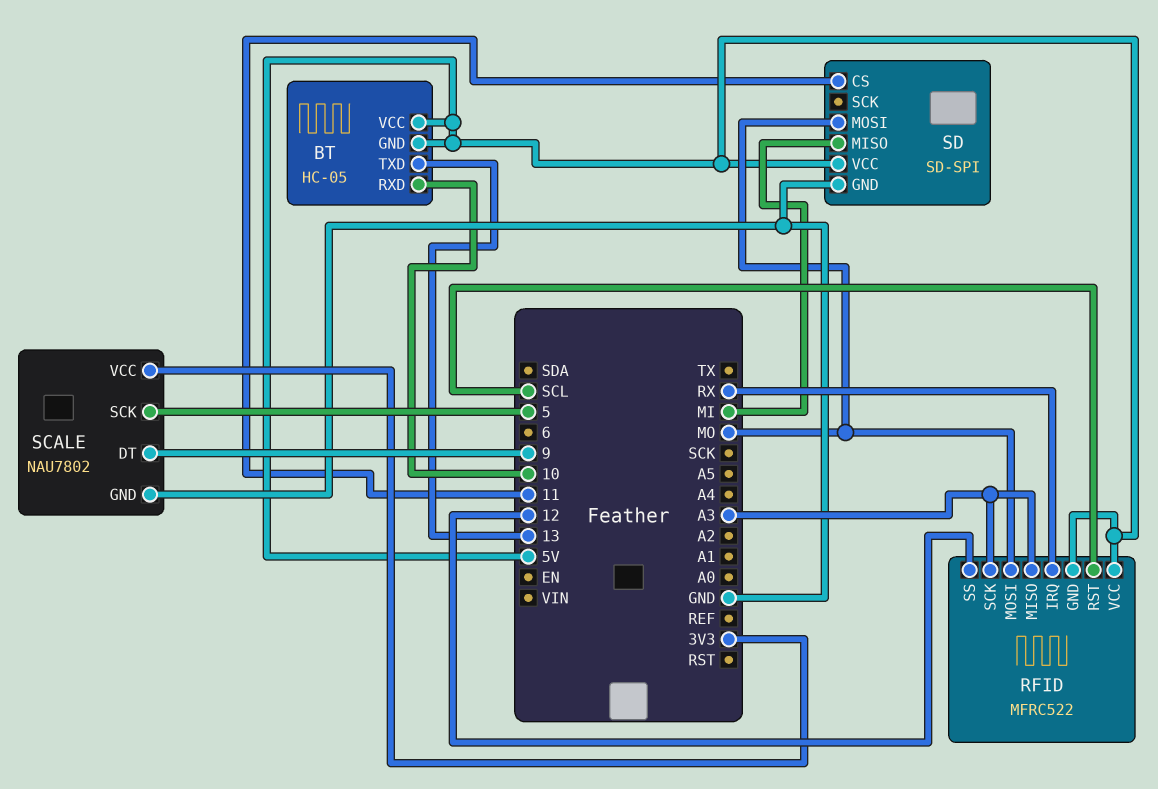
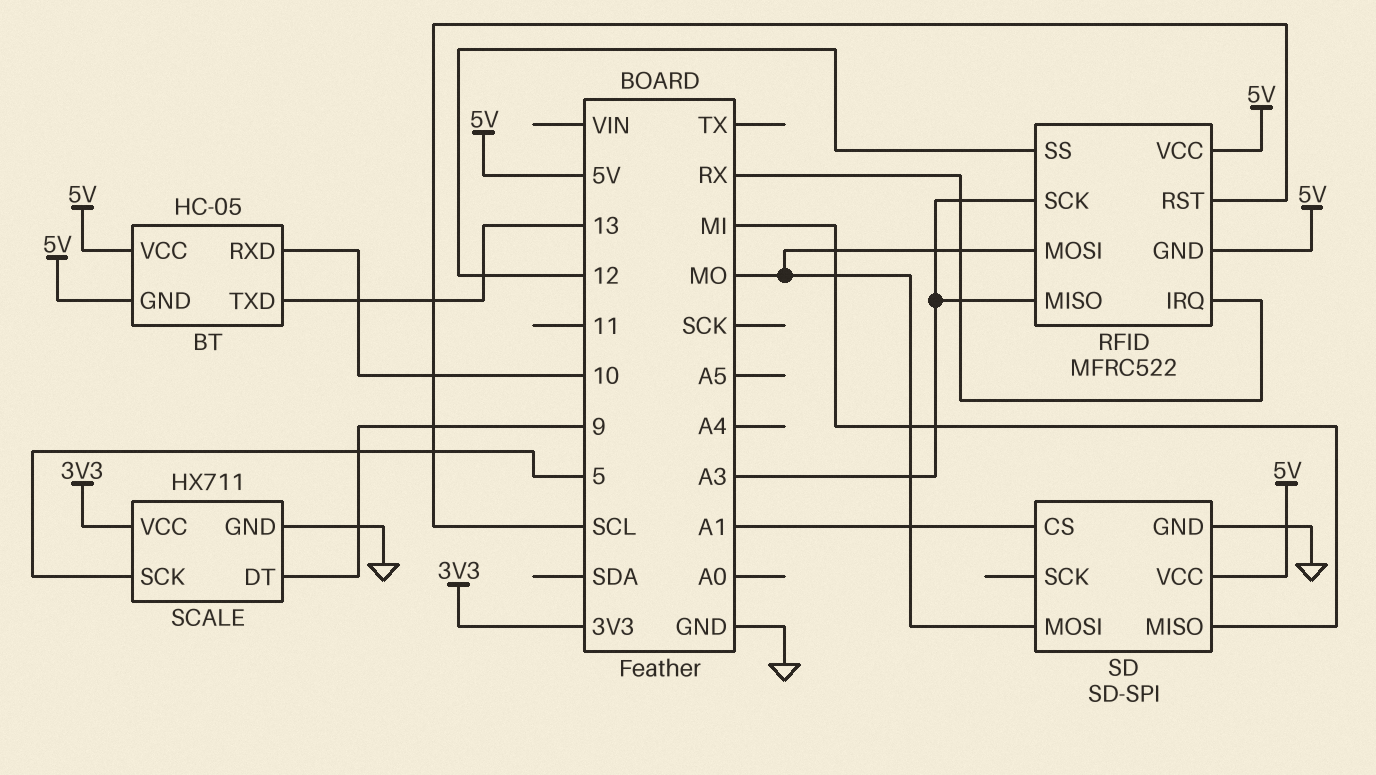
SCALE: NAU7802 -> HX711
SD pin CS: 11 -> A1

